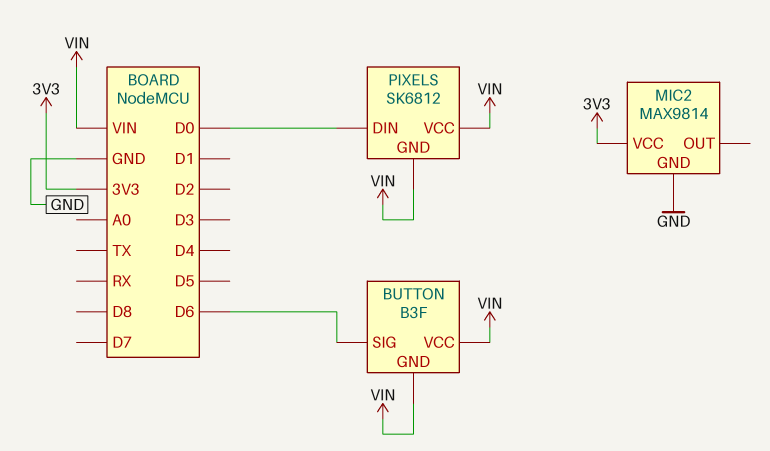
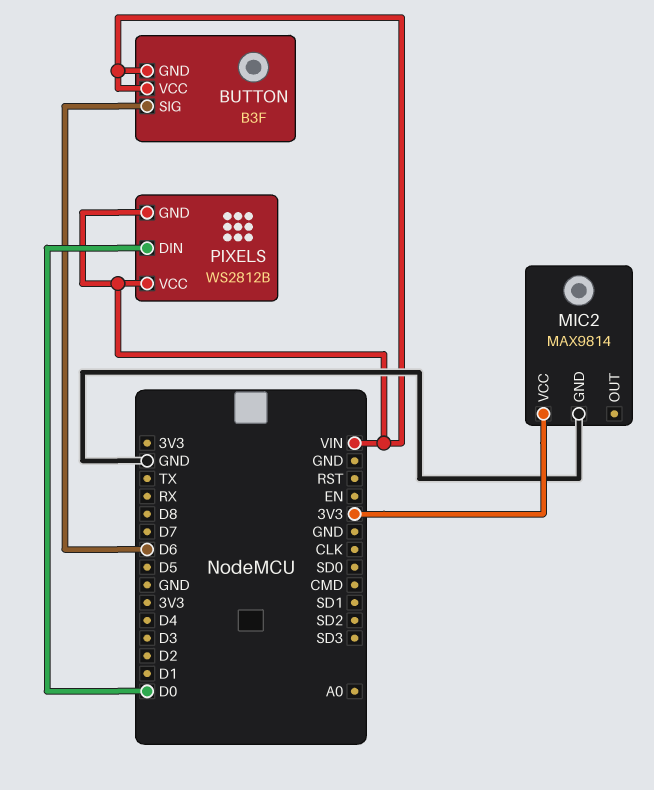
PIXELS: SK6812 -> WS2812B

